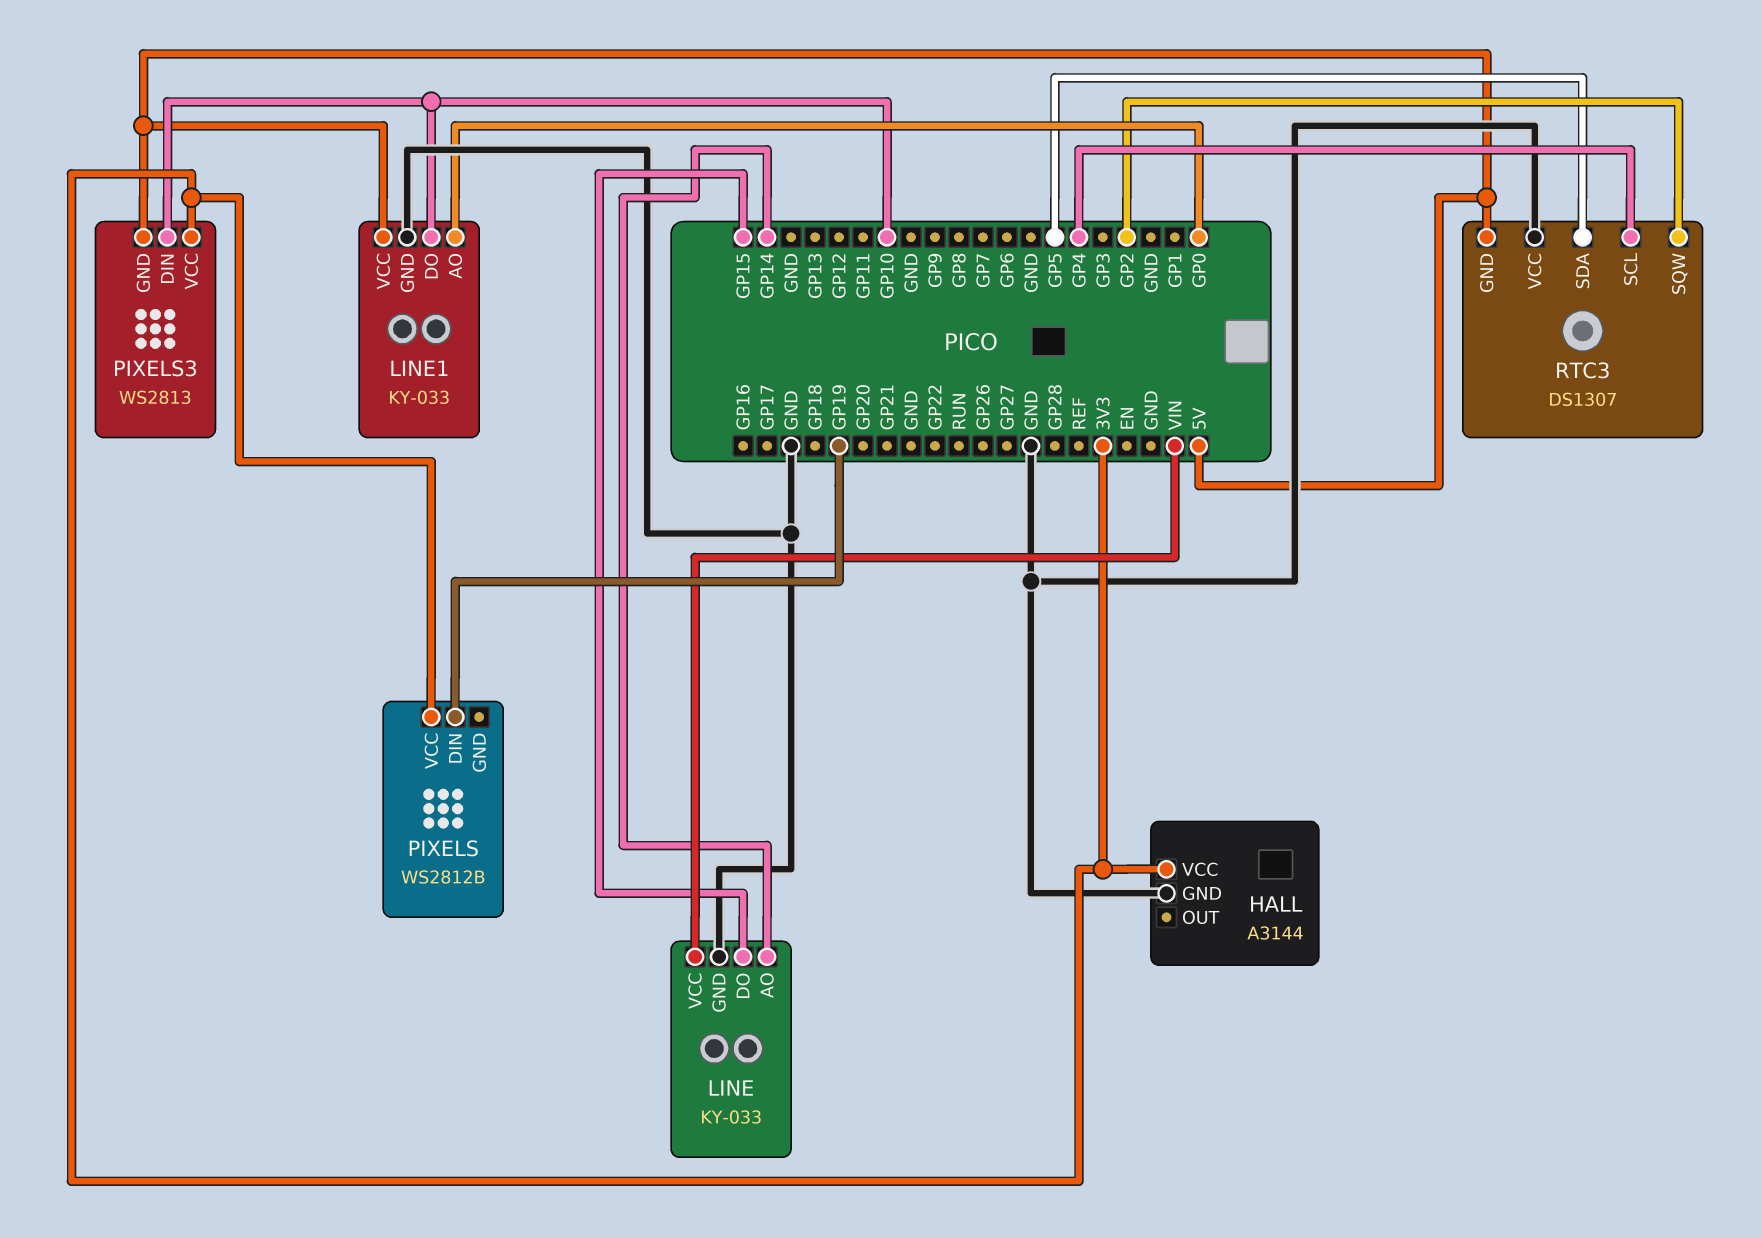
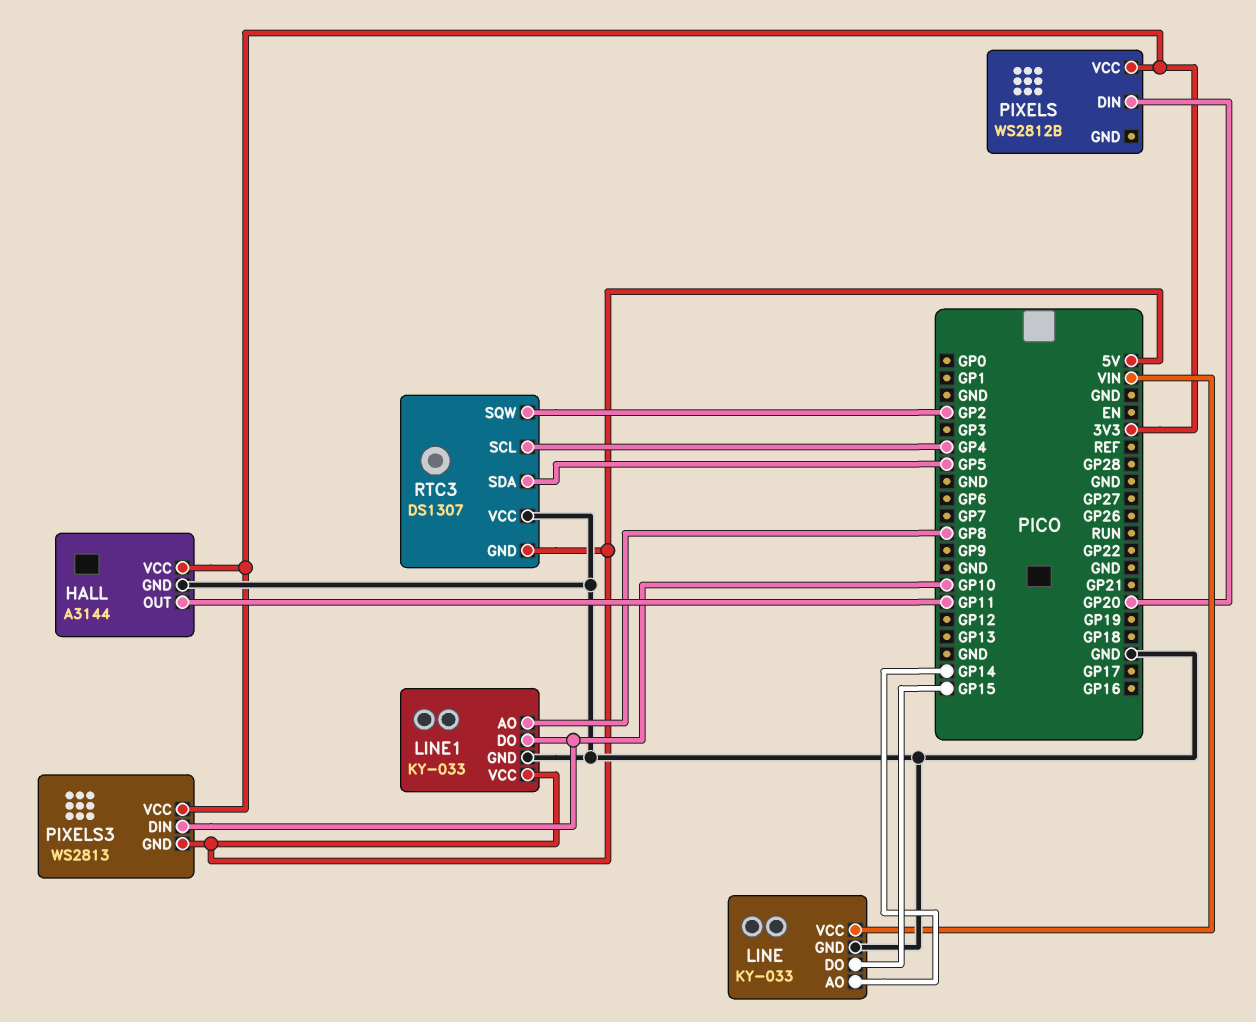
HALL pin OUT: none -> GP11
LINE1 pin AO: GP0 -> GP8
PIXELS pin DIN: GP19 -> GP20

